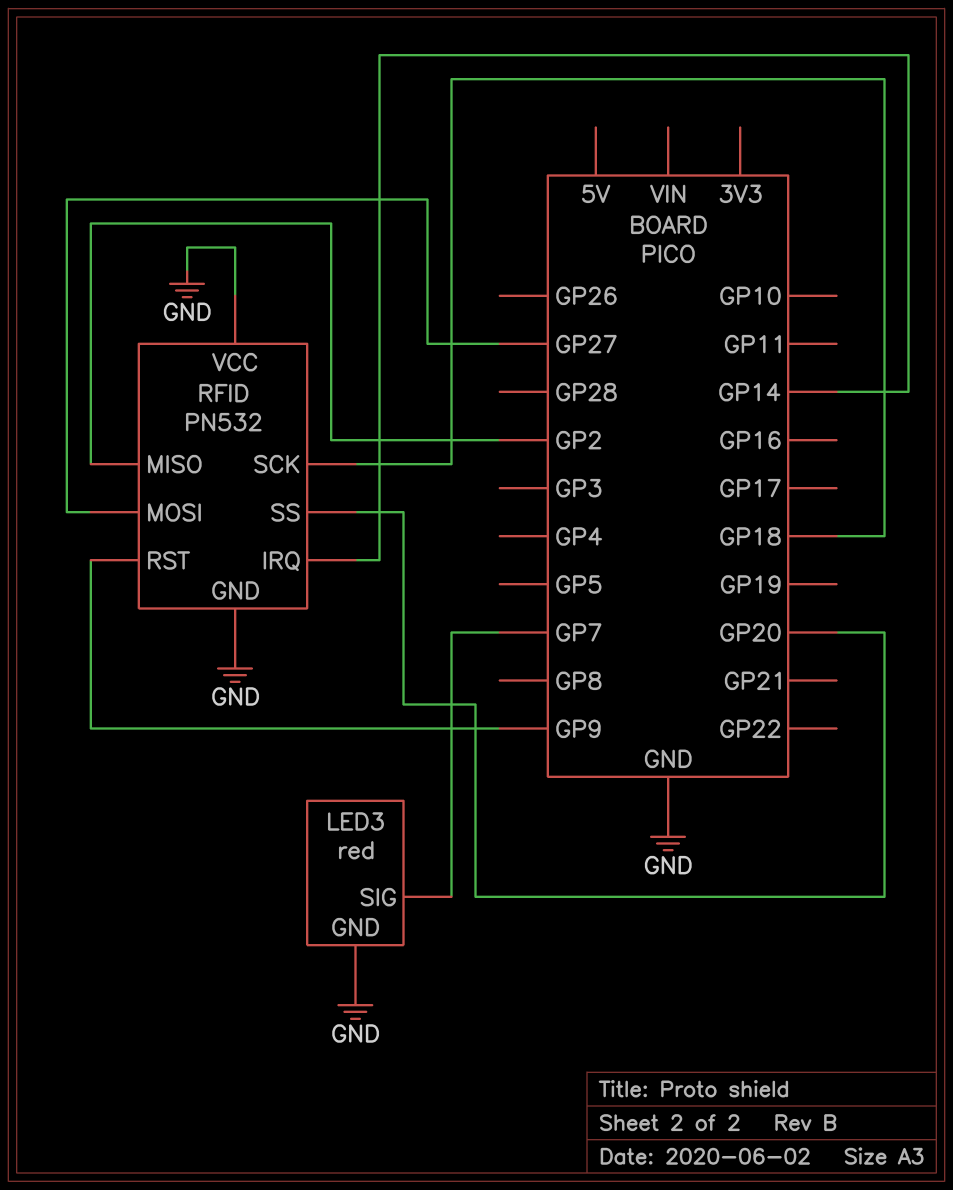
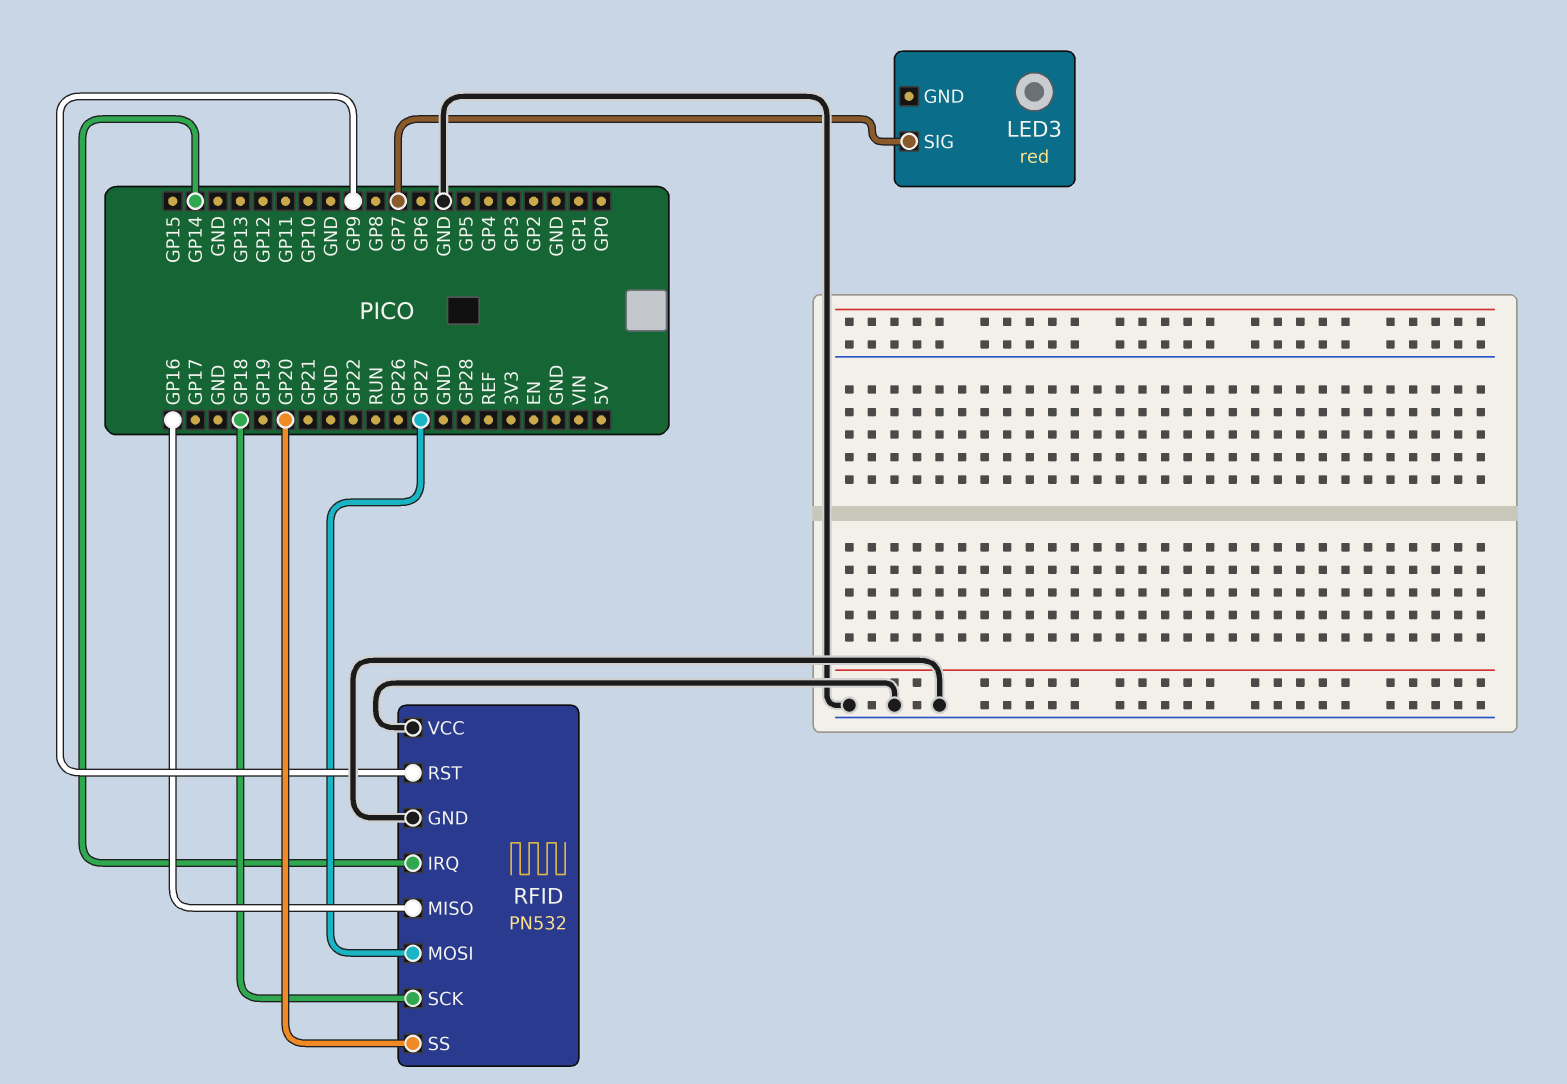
LED3 pin GND: GND -> none
RFID pin MISO: GP2 -> GP16

